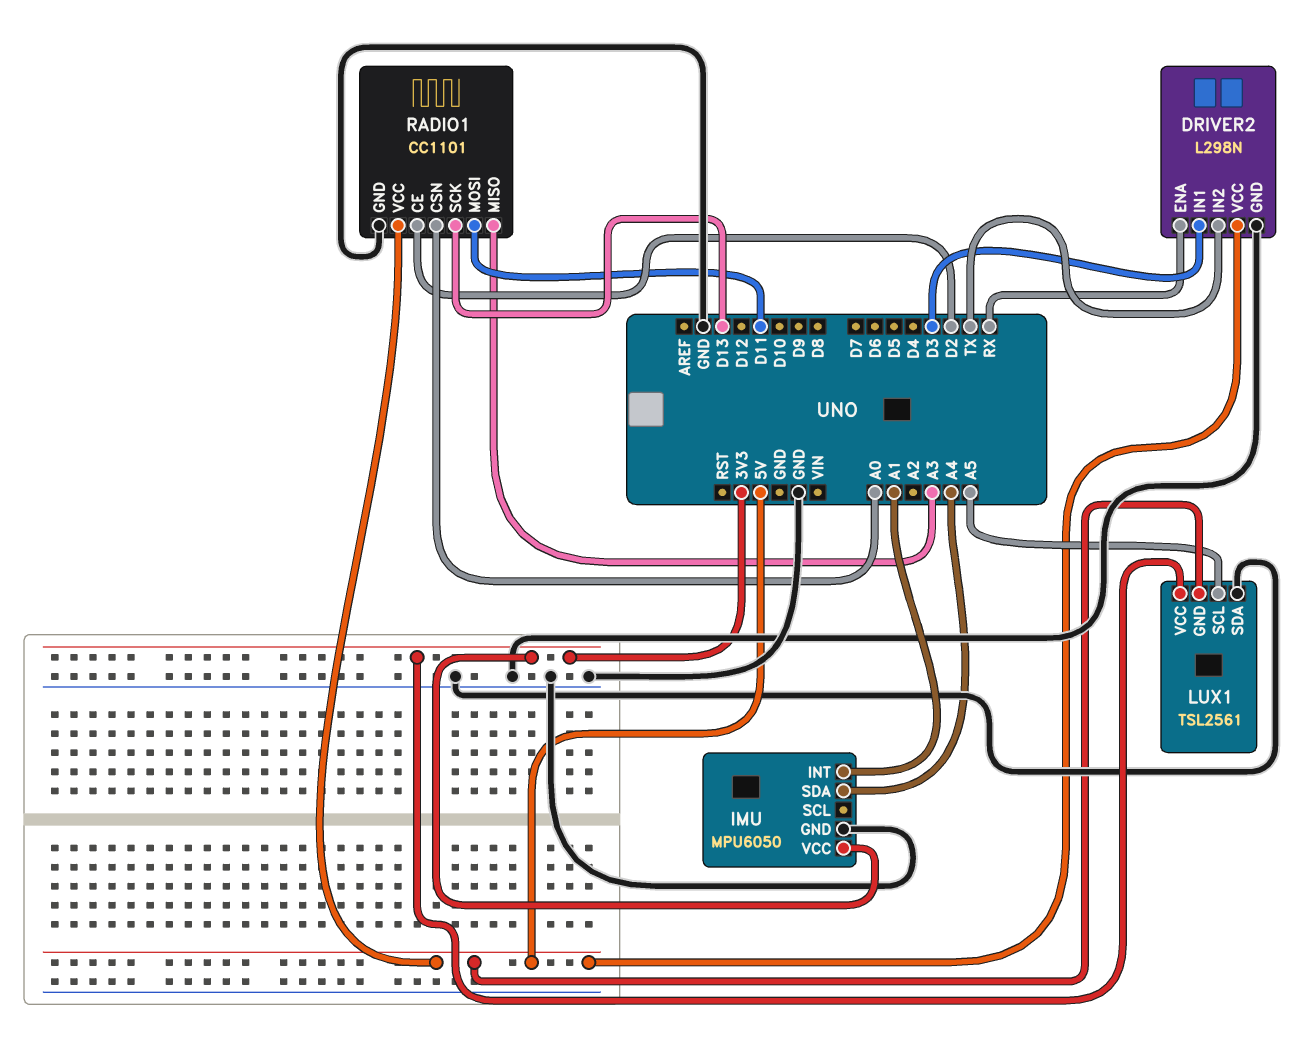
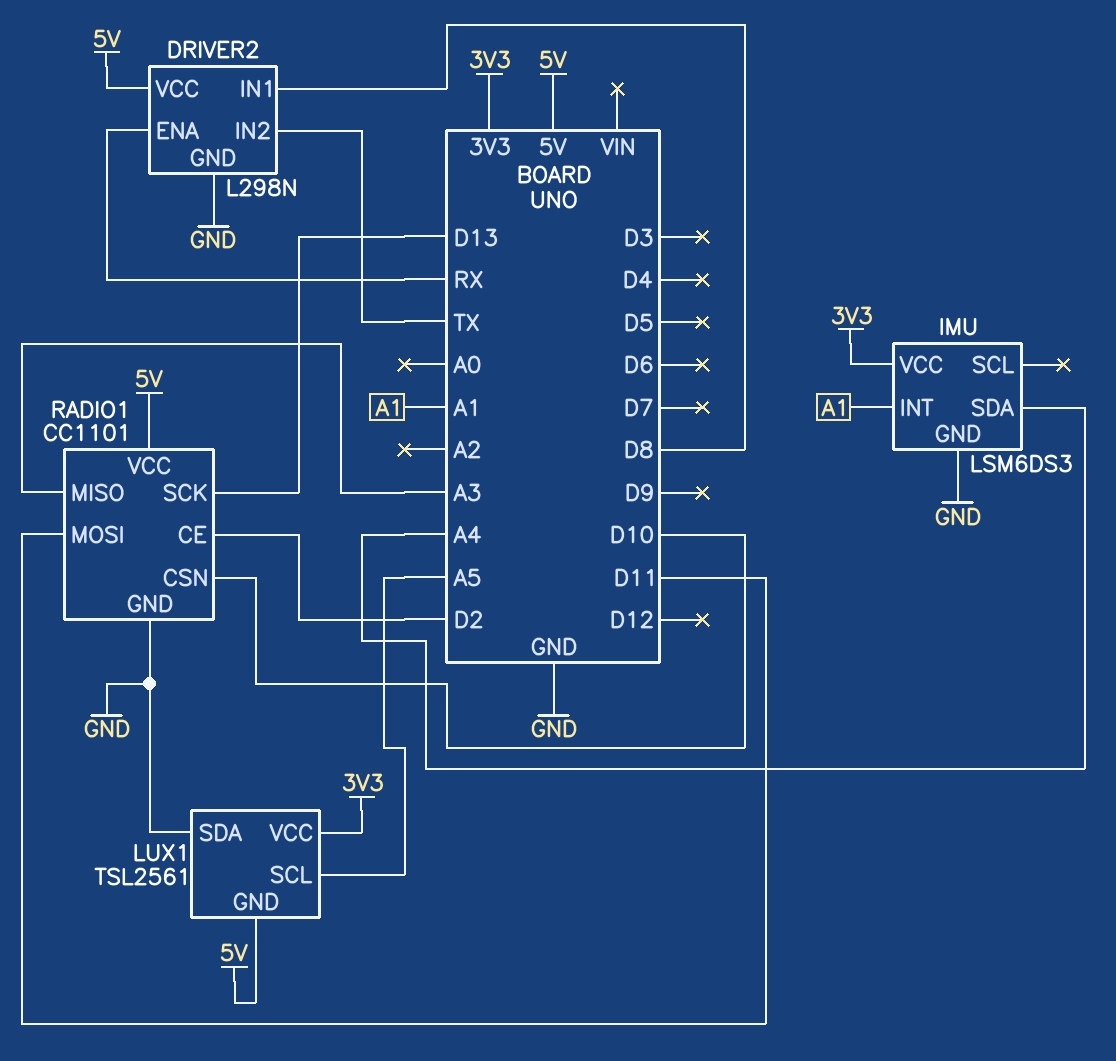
DRIVER2 pin IN1: D3 -> D8
IMU: MPU6050 -> LSM6DS3
RADIO1 pin CSN: A0 -> D10

